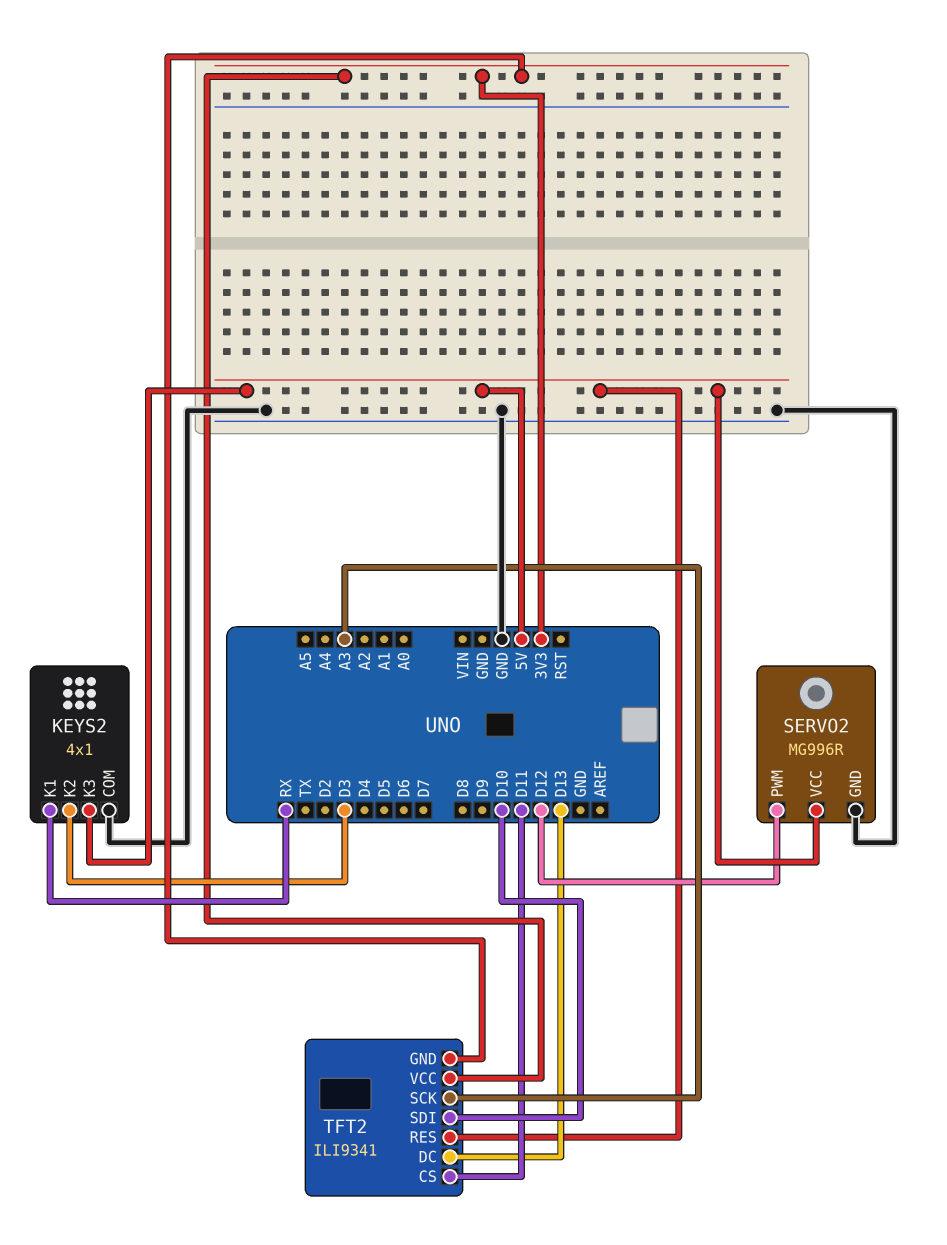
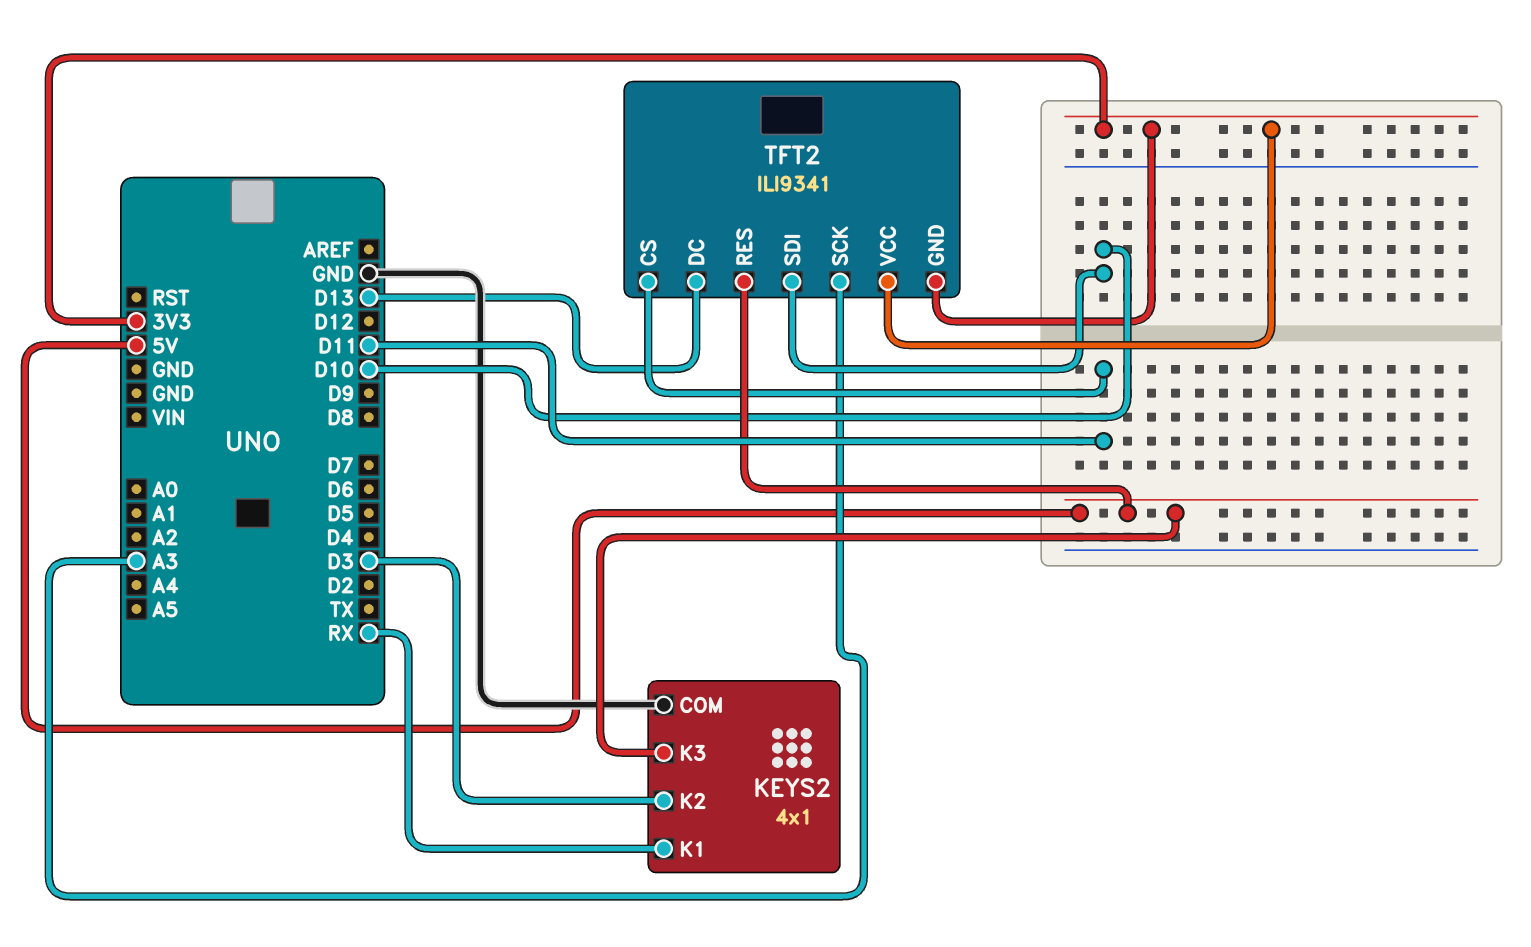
SERVO2: MG996R -> none
SERVO2 pin GND: GND -> none
SERVO2 pin PWM: D12 -> none
SERVO2 pin VCC: 5V -> none

